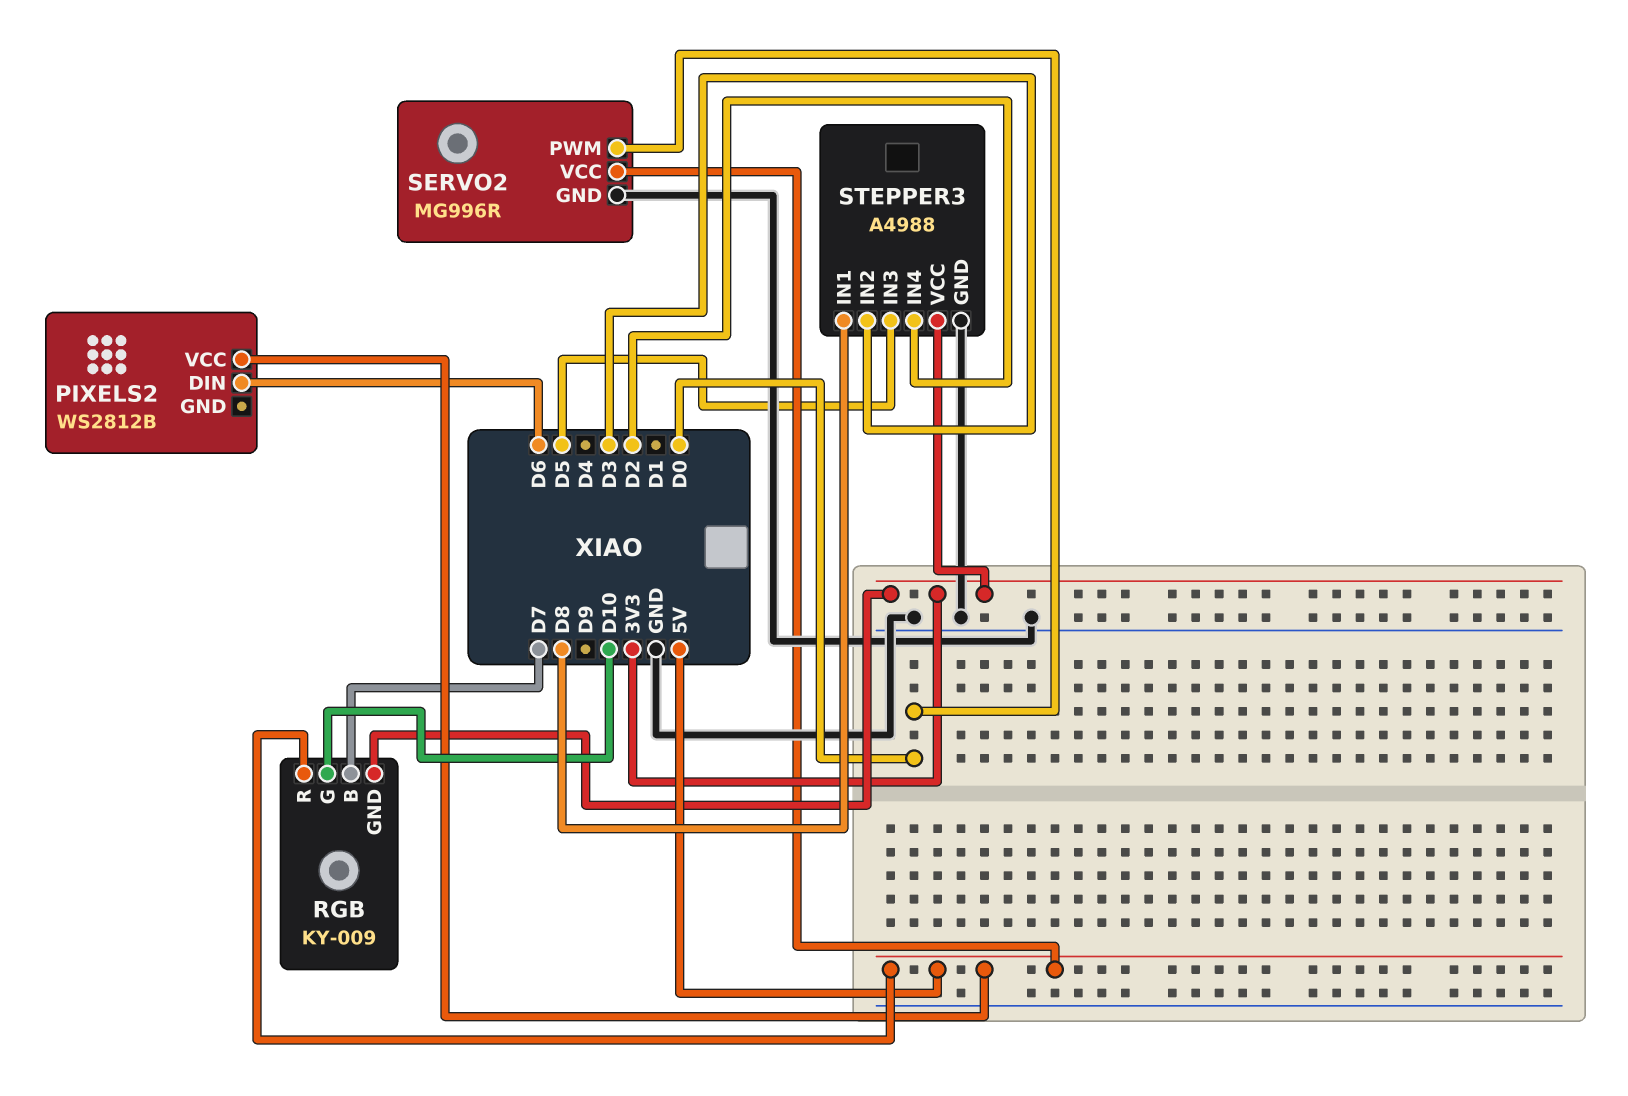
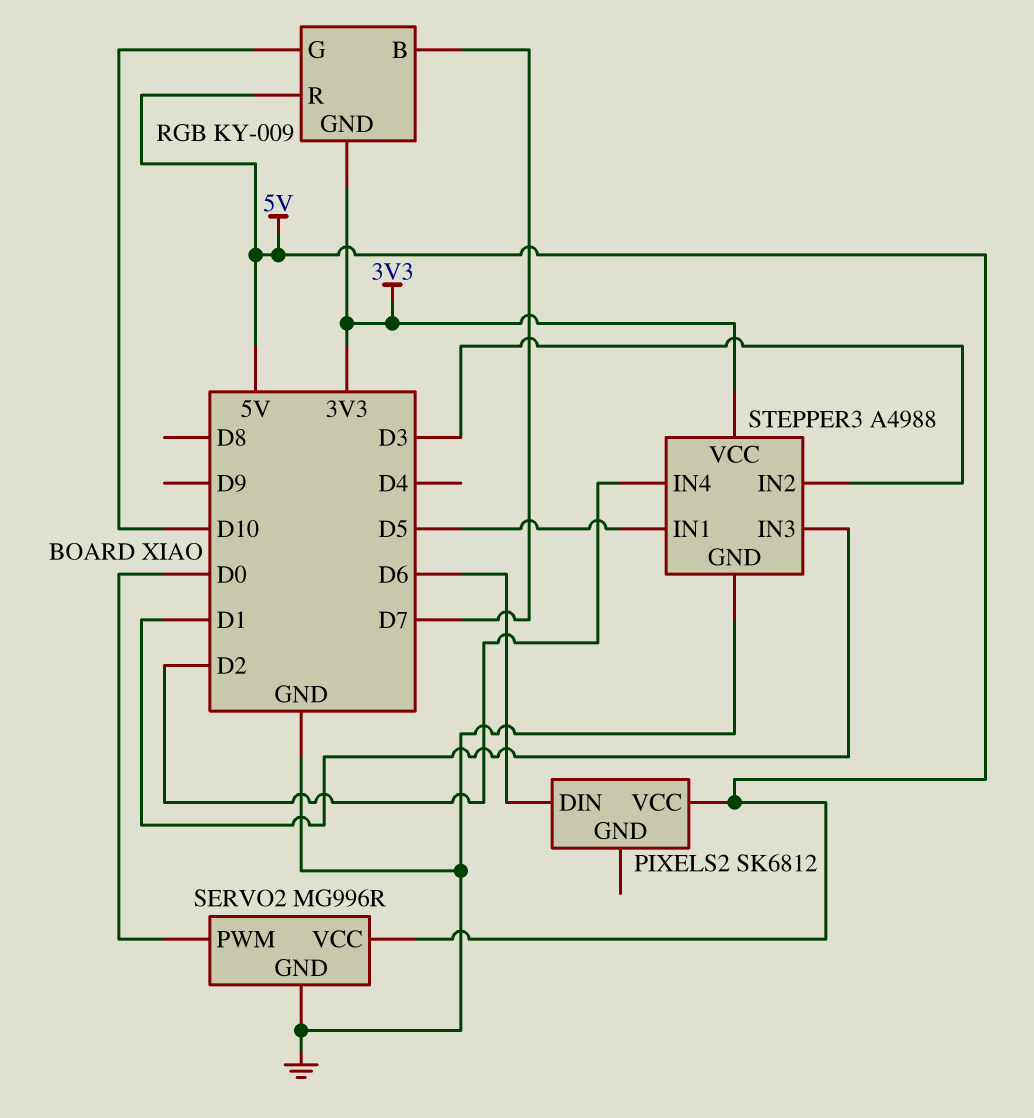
PIXELS2: WS2812B -> SK6812
STEPPER3 pin IN1: D8 -> D5
STEPPER3 pin IN3: D5 -> D1

